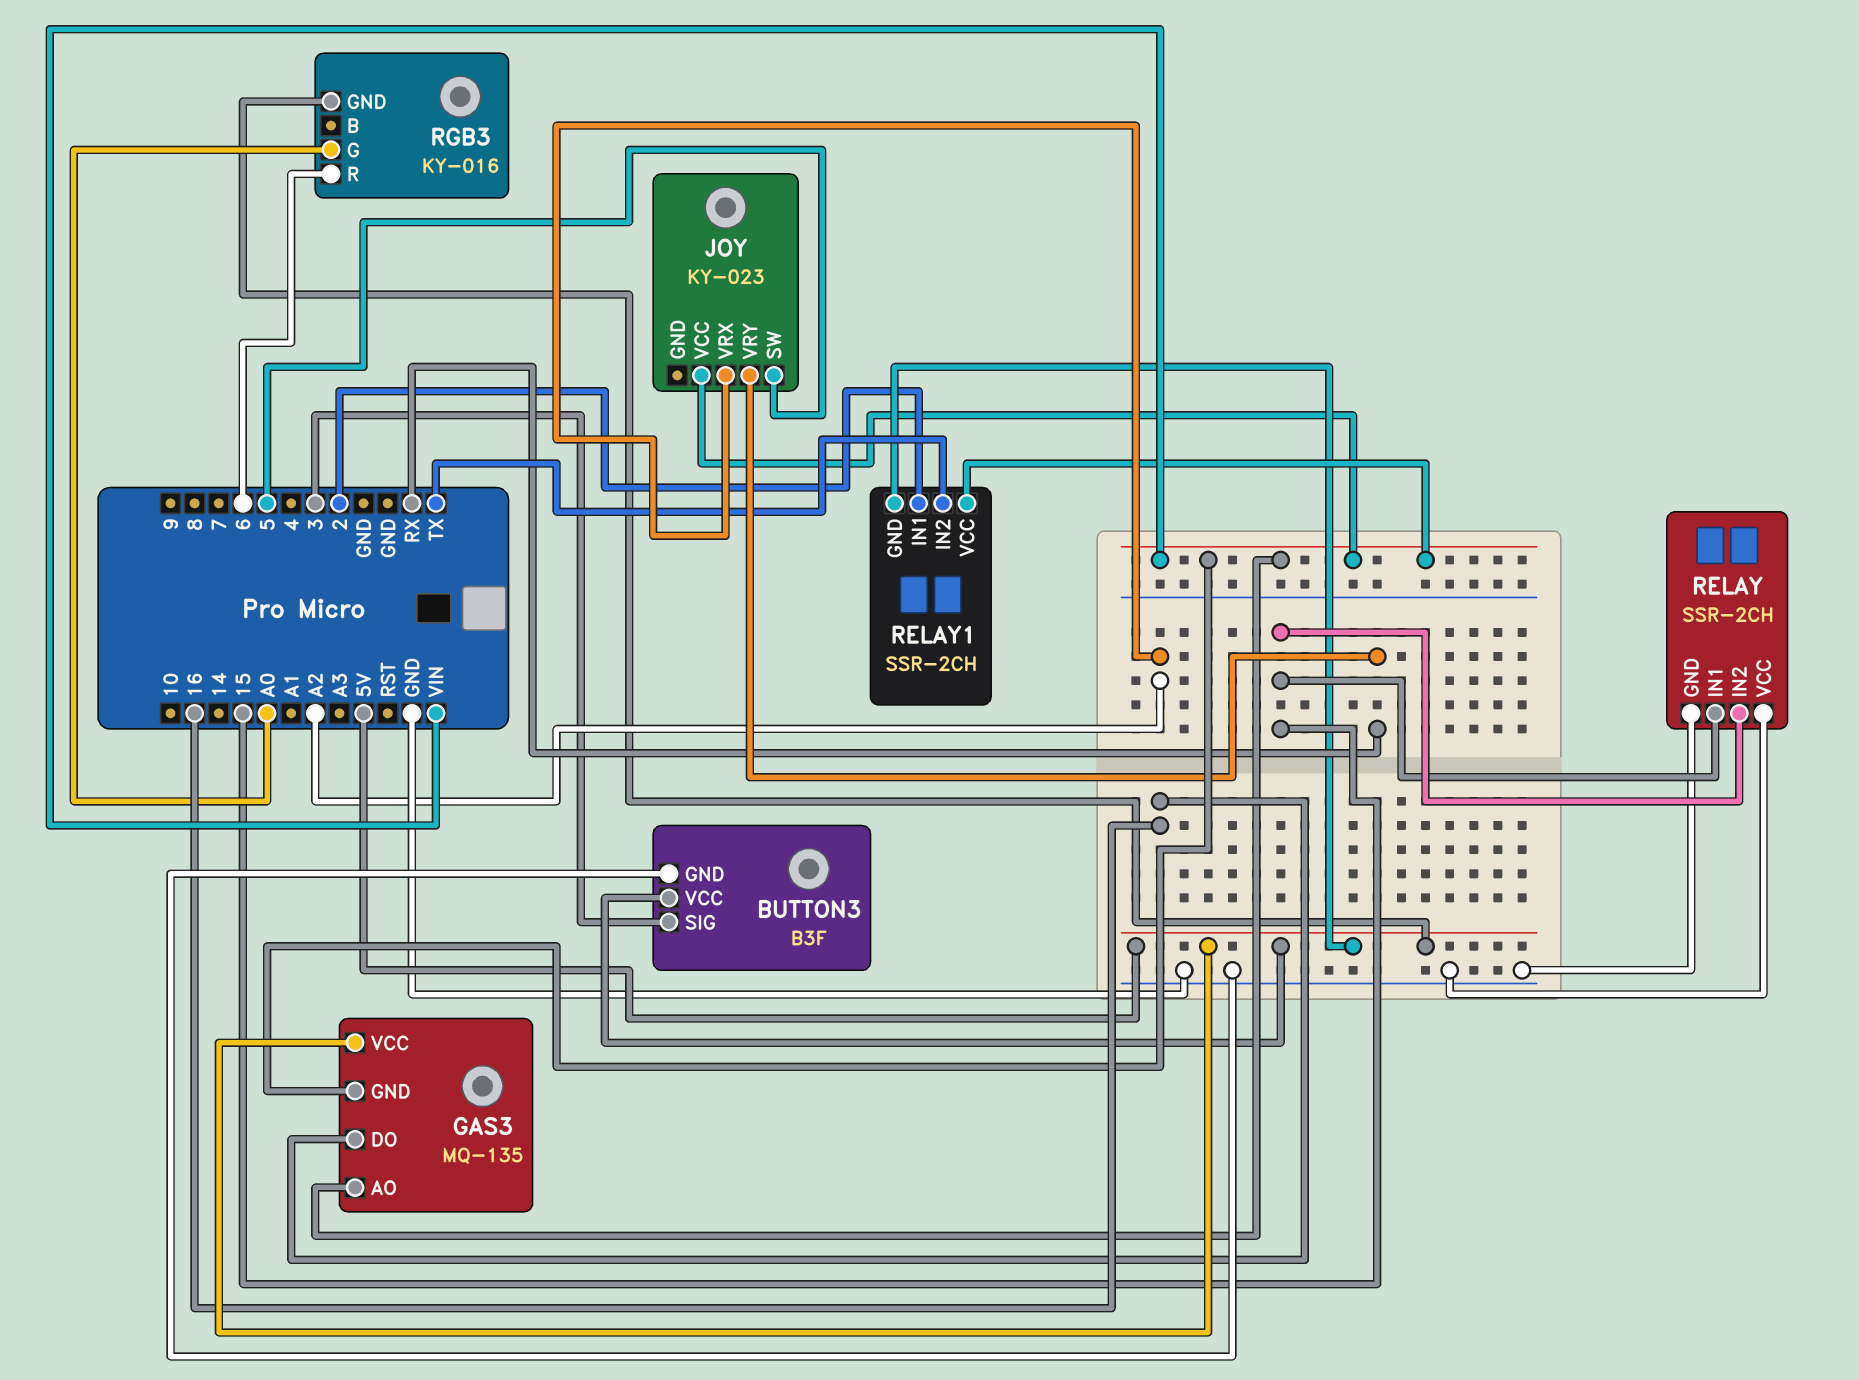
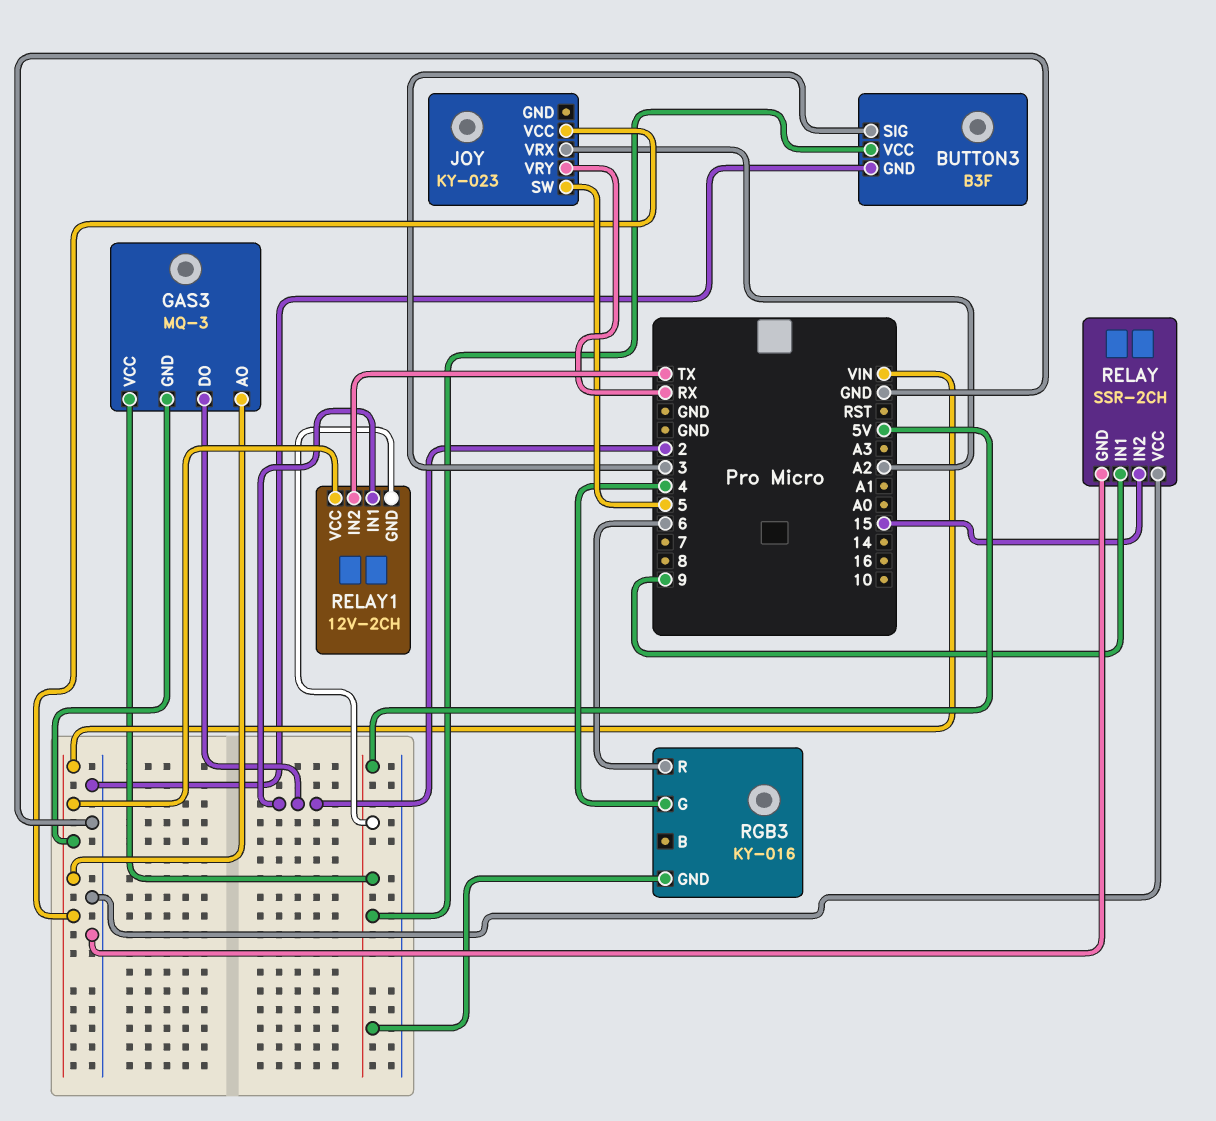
GAS3: MQ-135 -> MQ-3
GAS3 pin DO: 16 -> 2
RELAY pin IN1: 15 -> 9
RELAY1: SSR-2CH -> 12V-2CH
RGB3 pin G: A0 -> 4

